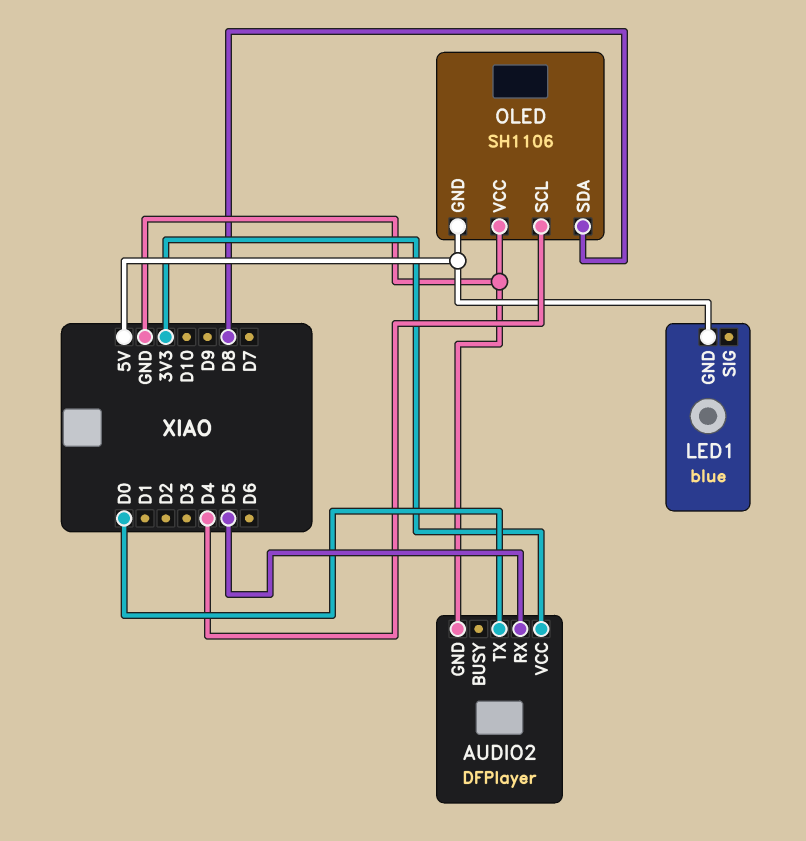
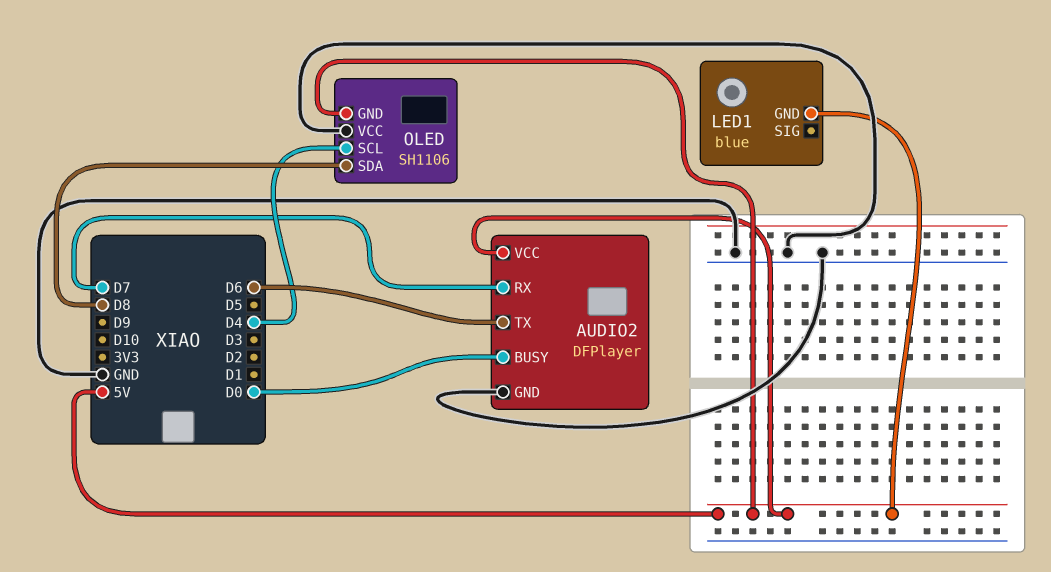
AUDIO2 pin BUSY: none -> D0
AUDIO2 pin RX: D5 -> D7
AUDIO2 pin TX: D0 -> D6
AUDIO2 pin VCC: 3V3 -> 5V

